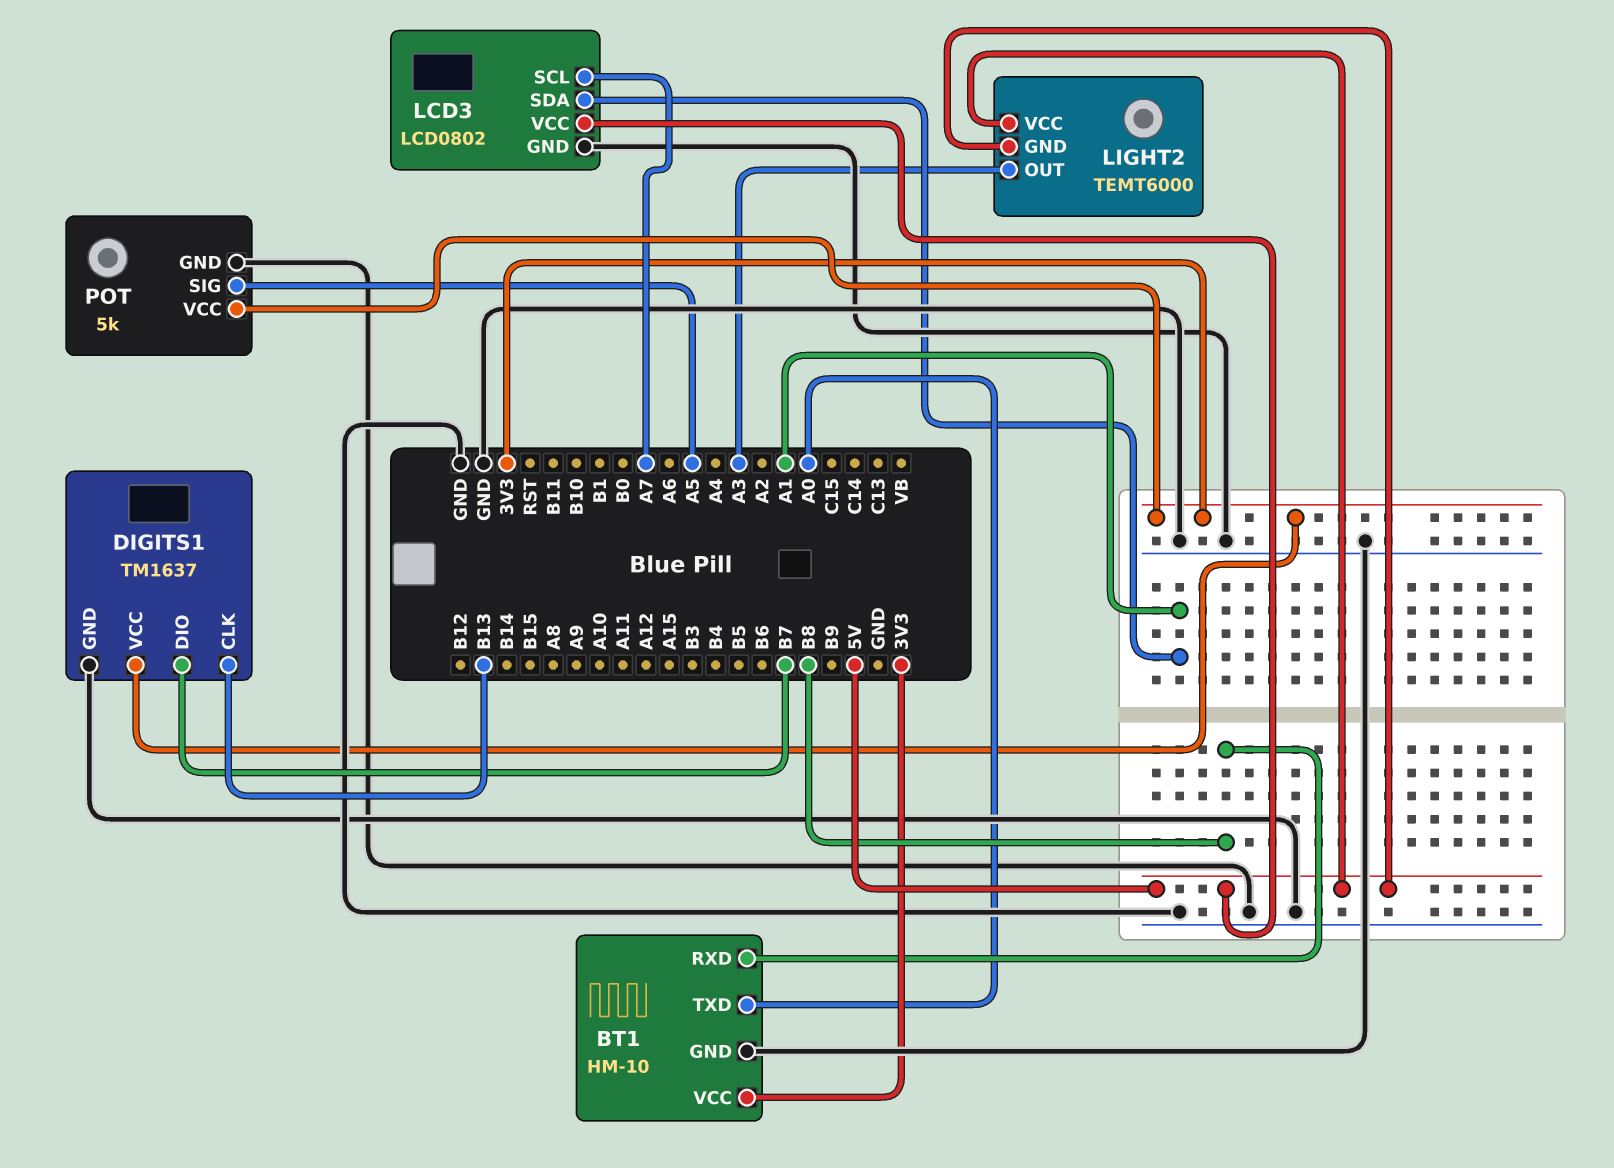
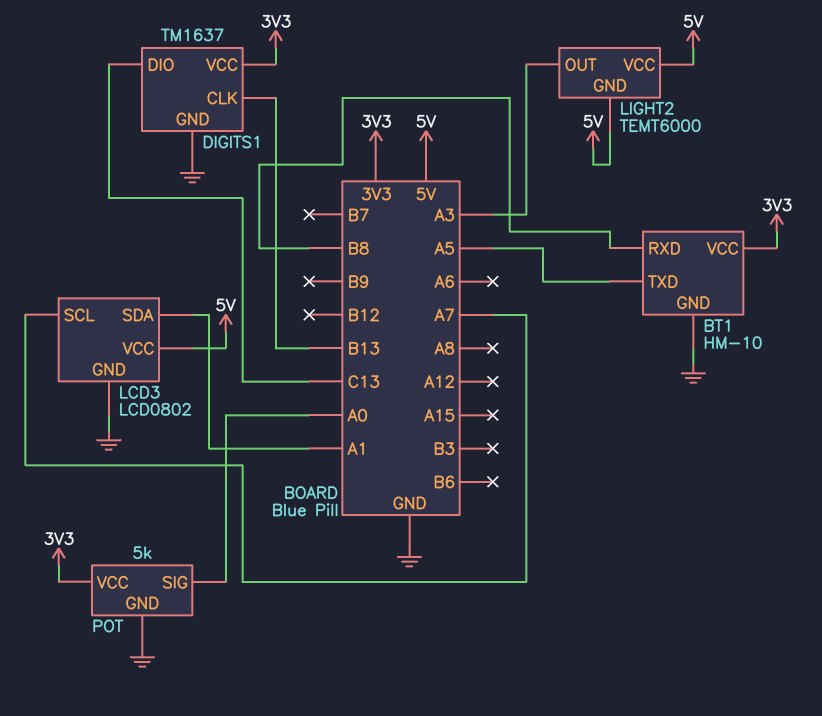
BT1 pin TXD: A0 -> A5
DIGITS1 pin DIO: B7 -> C13
POT pin SIG: A5 -> A0

